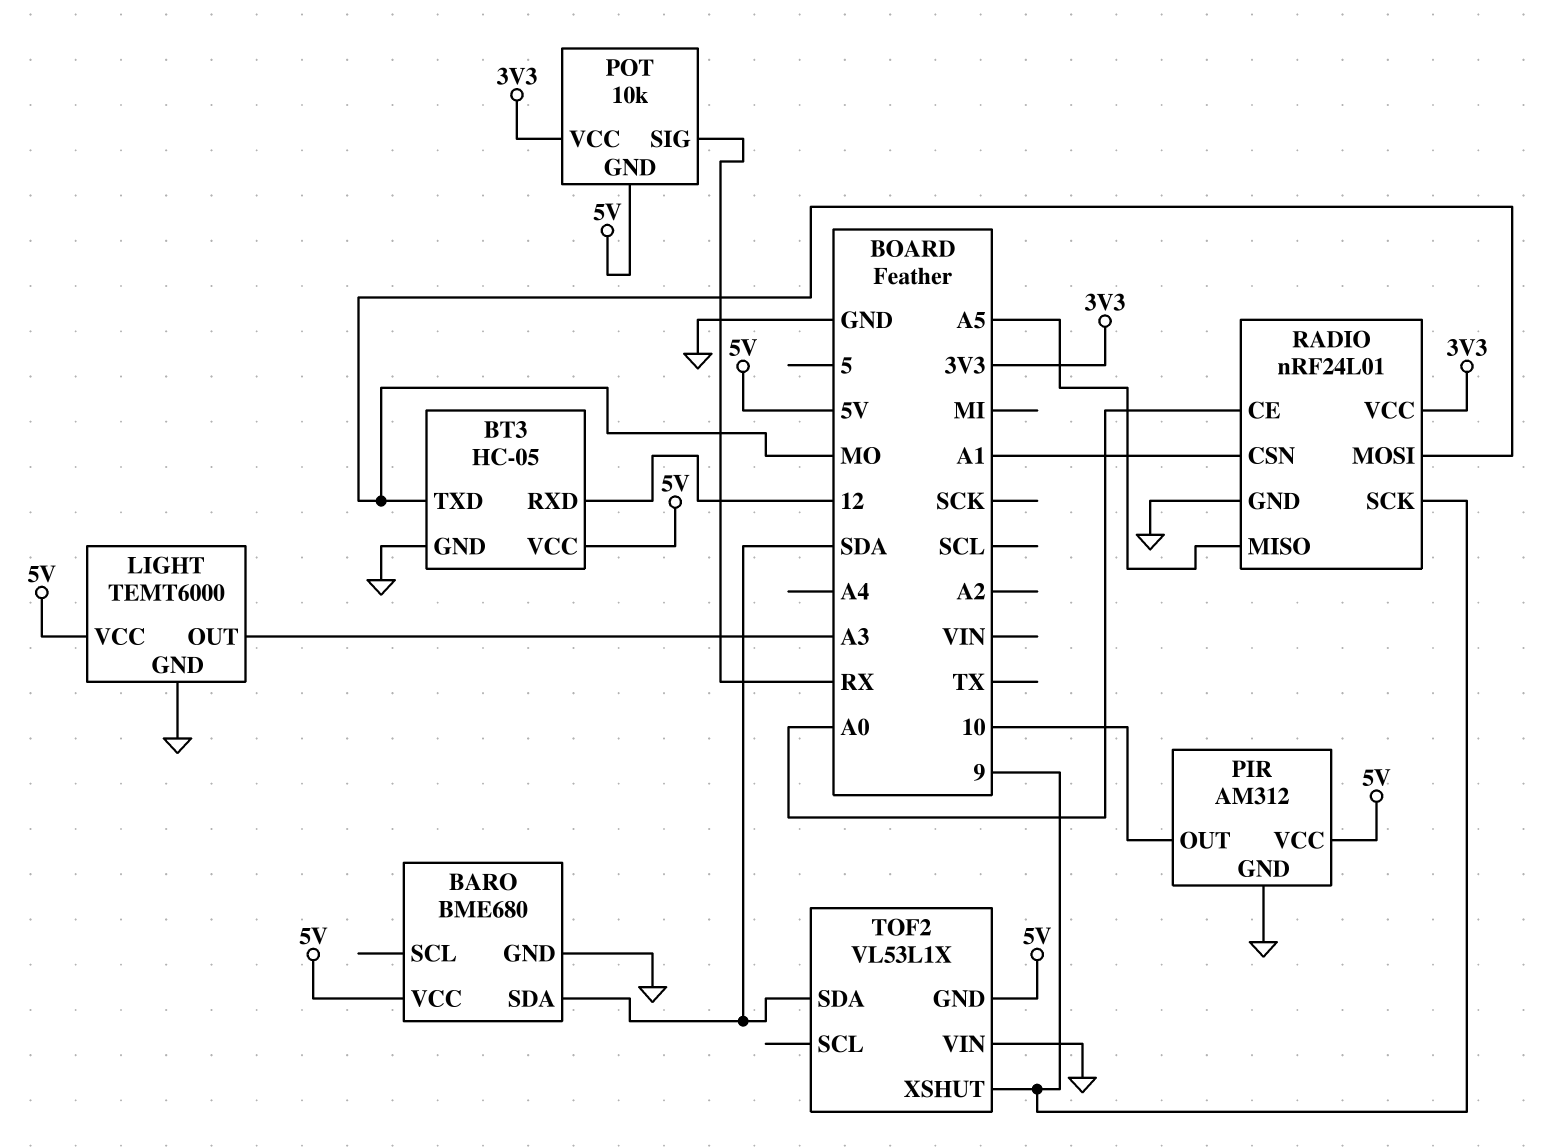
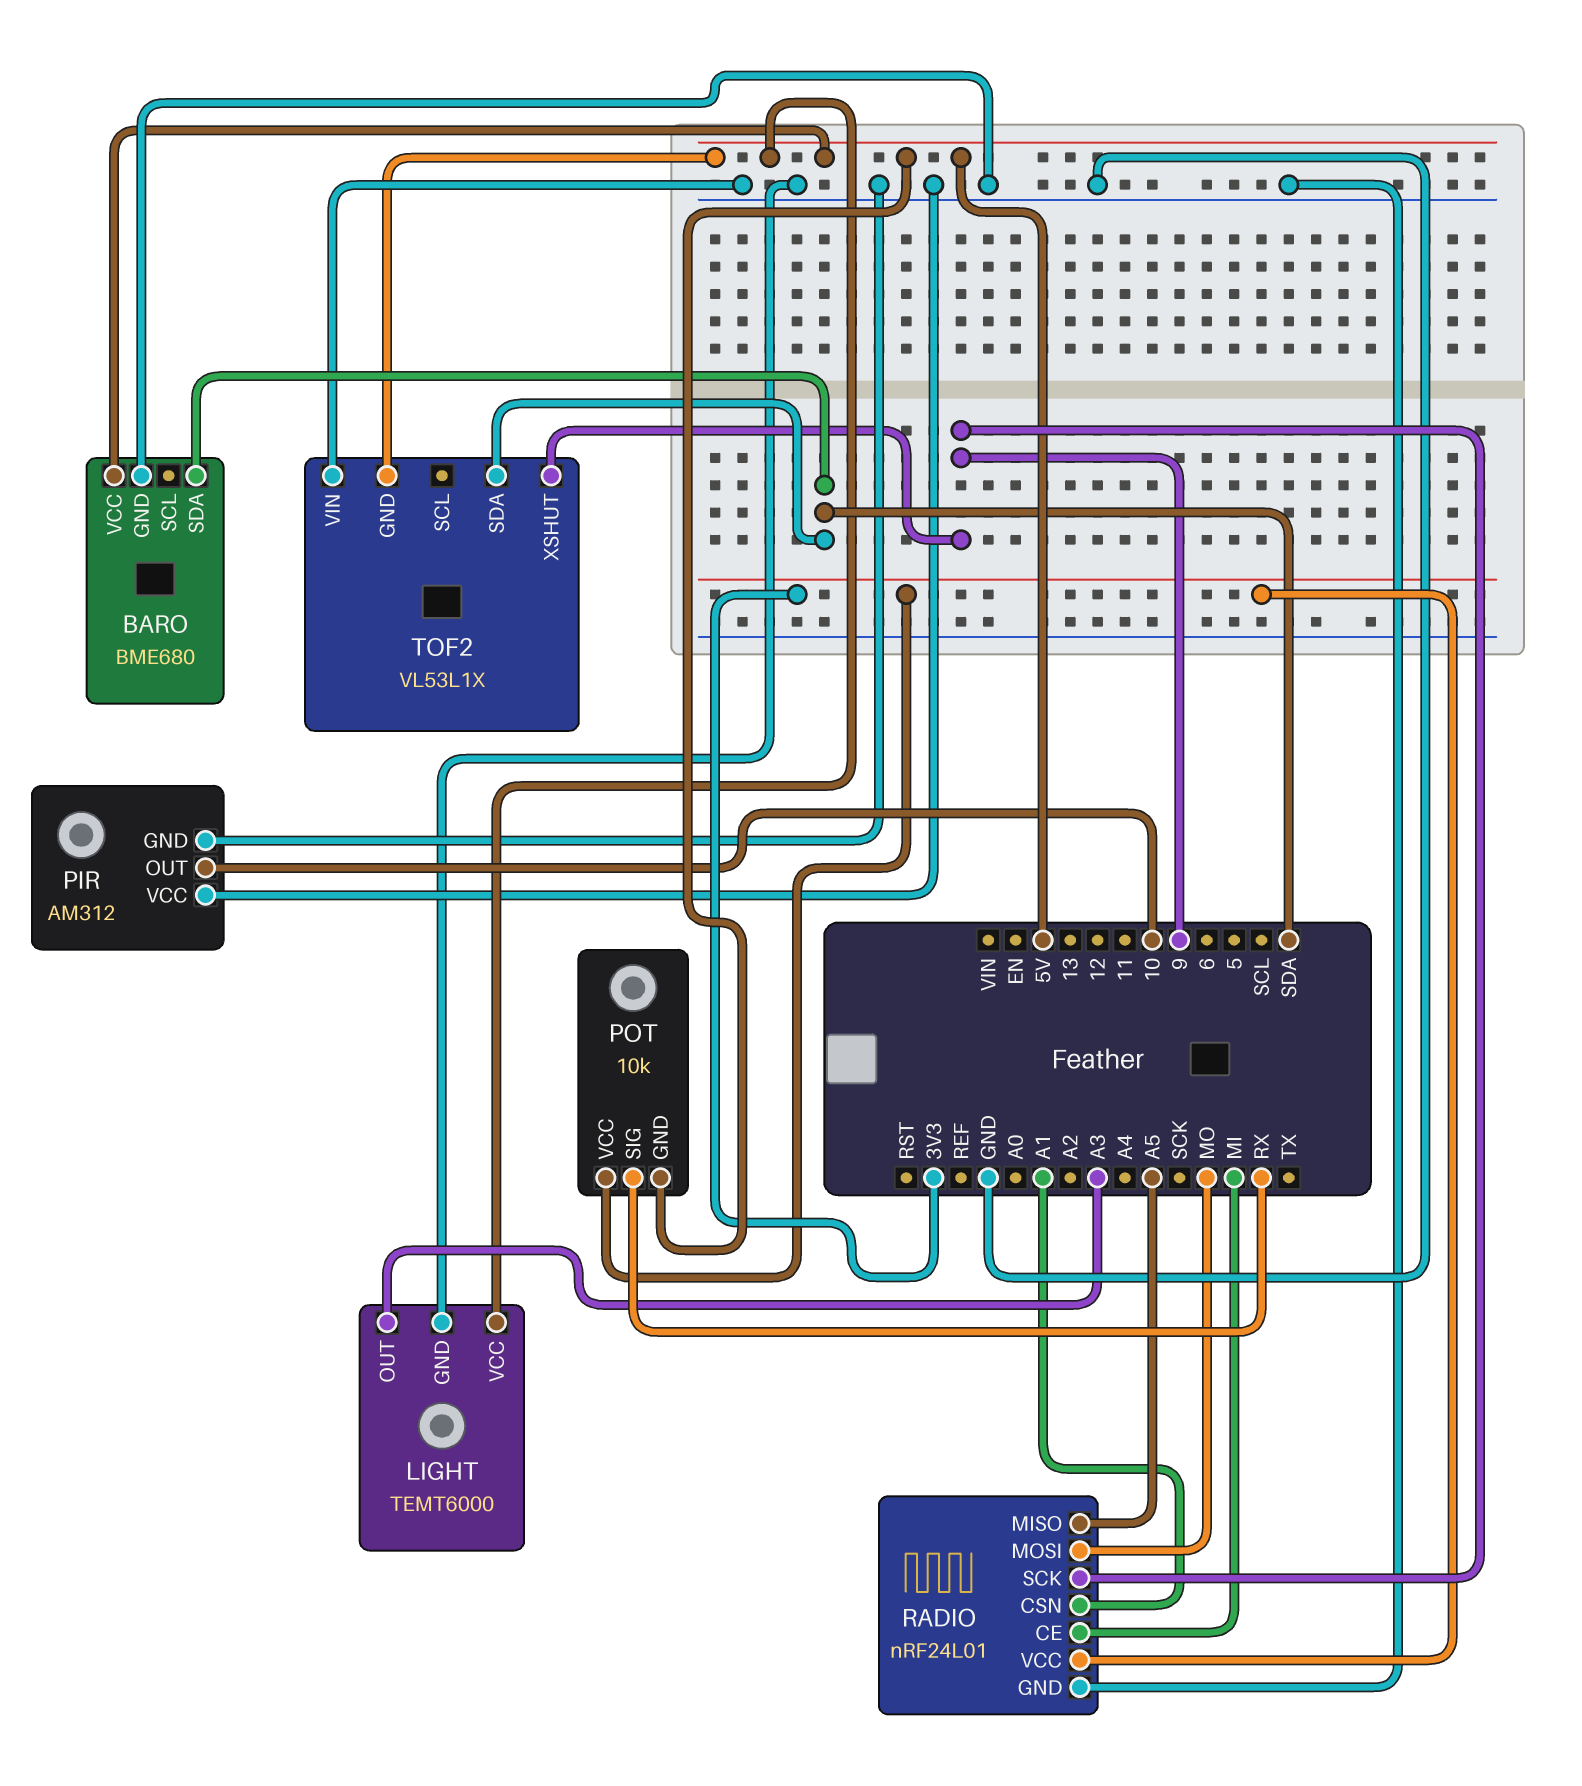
BT3: HC-05 -> none
BT3 pin GND: GND -> none
BT3 pin RXD: 12 -> none
BT3 pin TXD: MO -> none
BT3 pin VCC: 5V -> none
PIR pin VCC: 5V -> GND
RADIO pin CE: A0 -> MI

